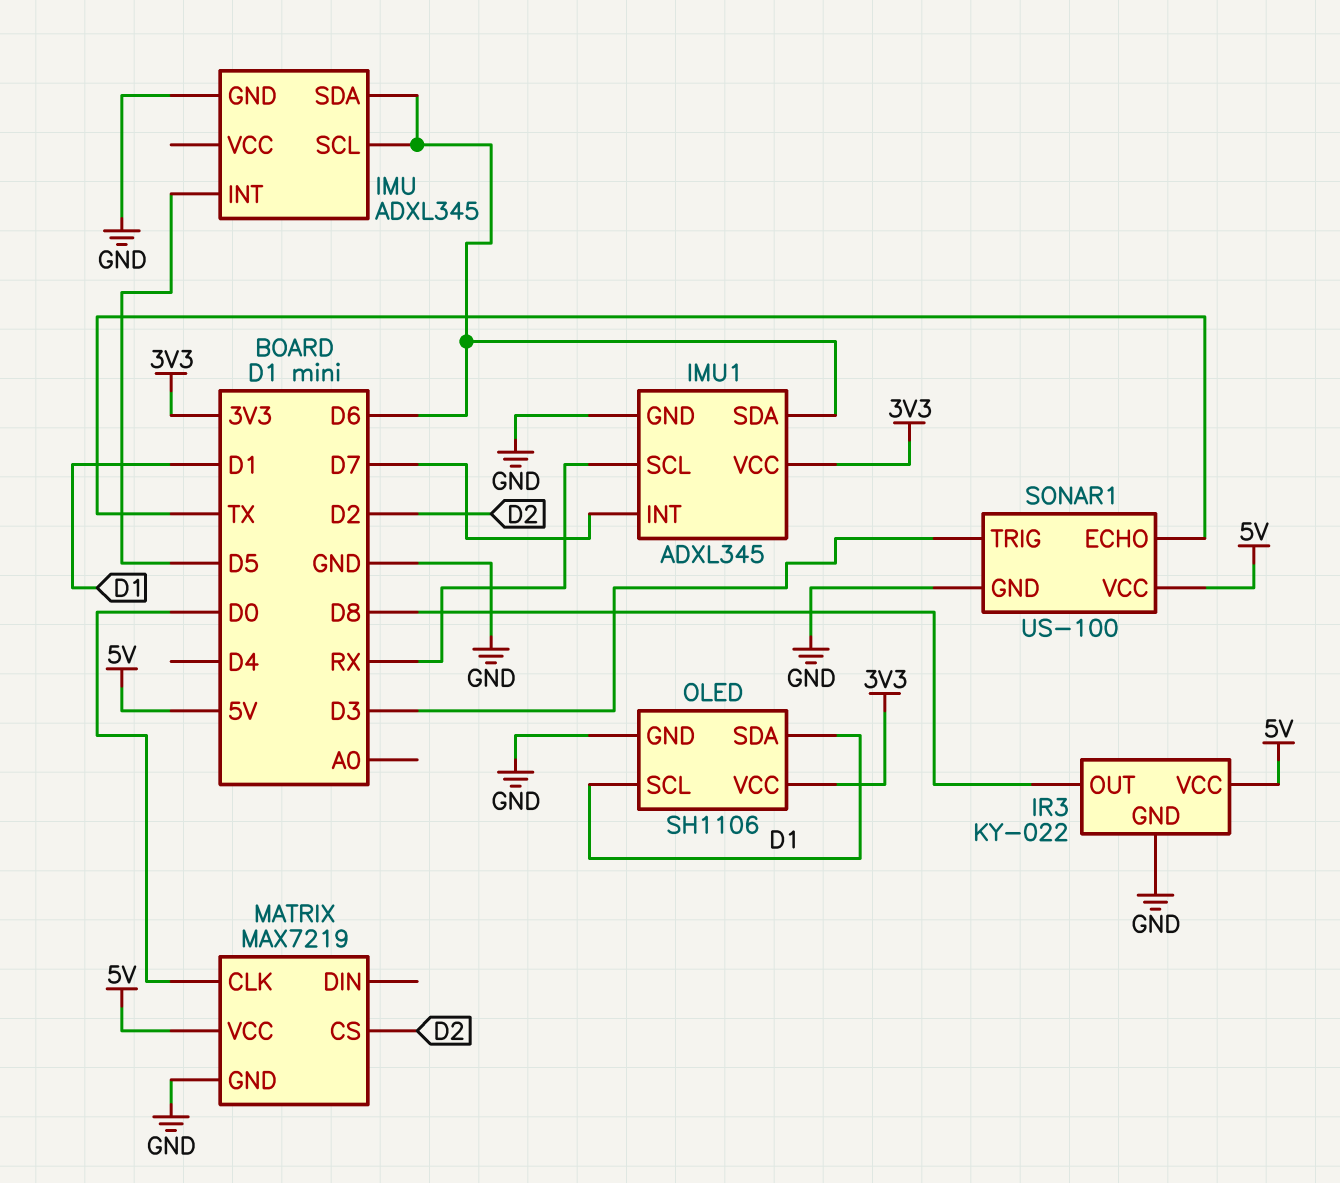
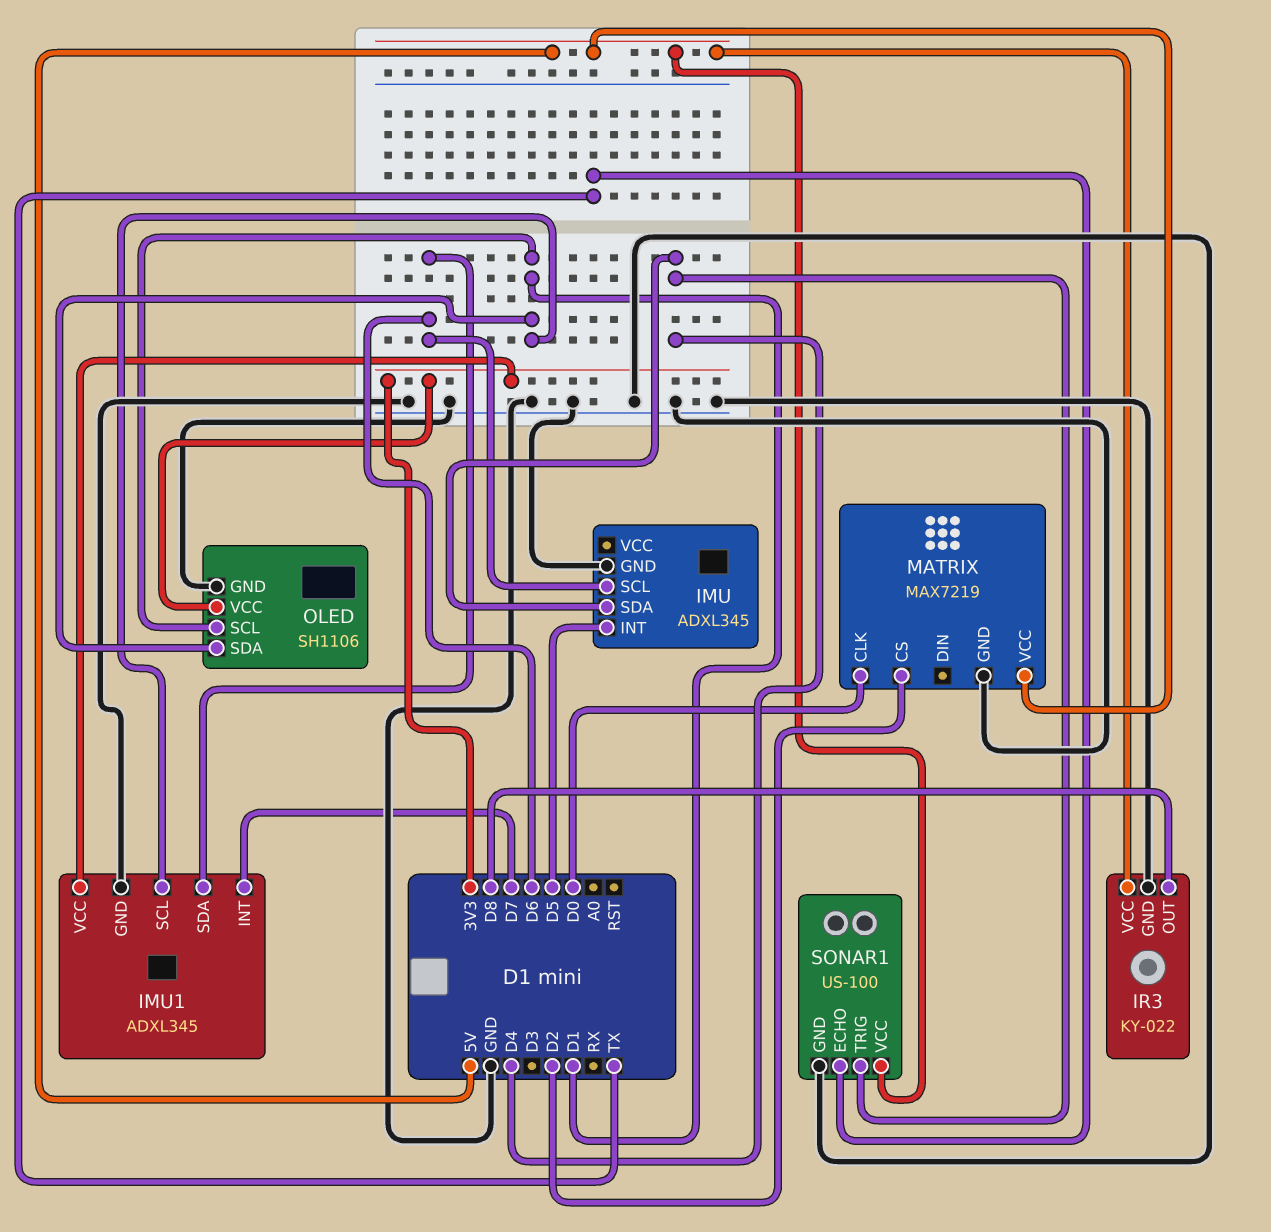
IMU pin SDA: D6 -> D4
IMU1 pin SCL: RX -> D1
SONAR1 pin TRIG: D3 -> D4

